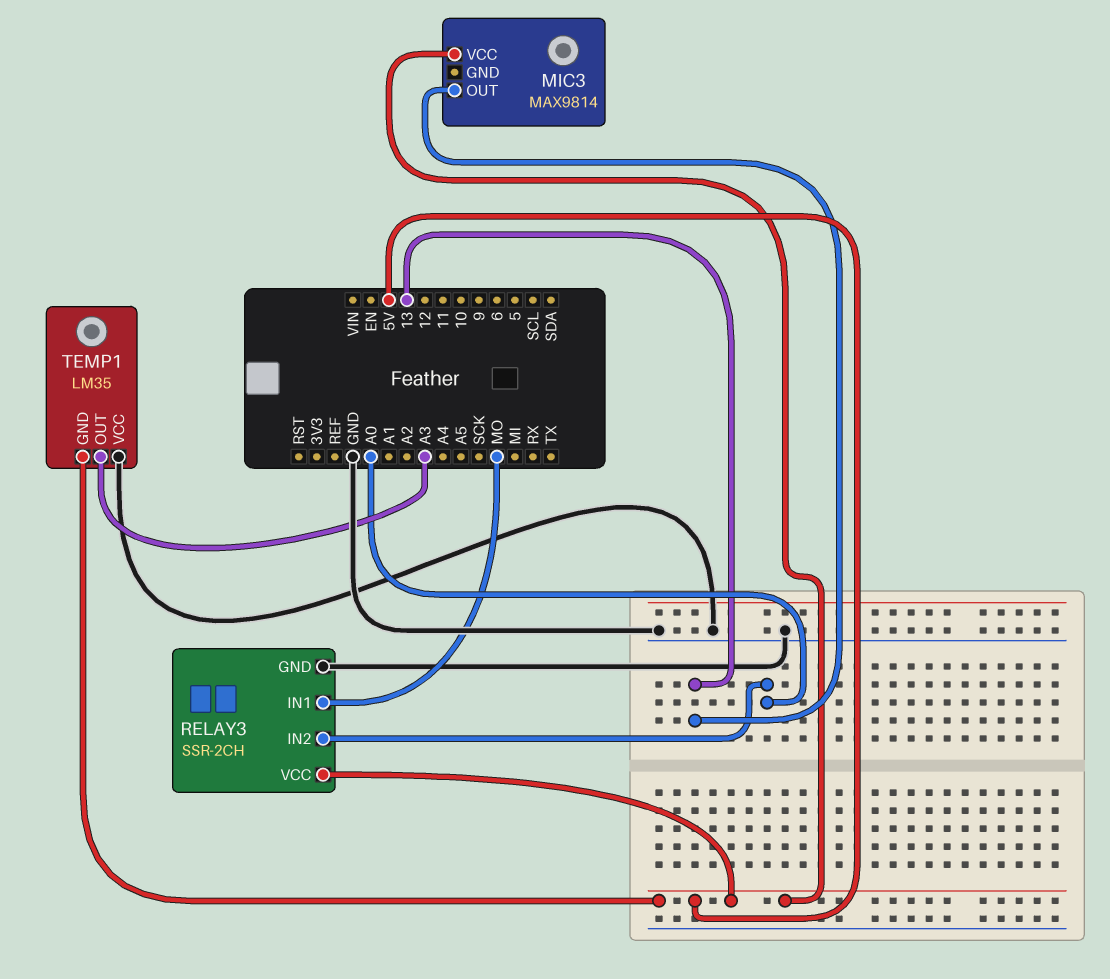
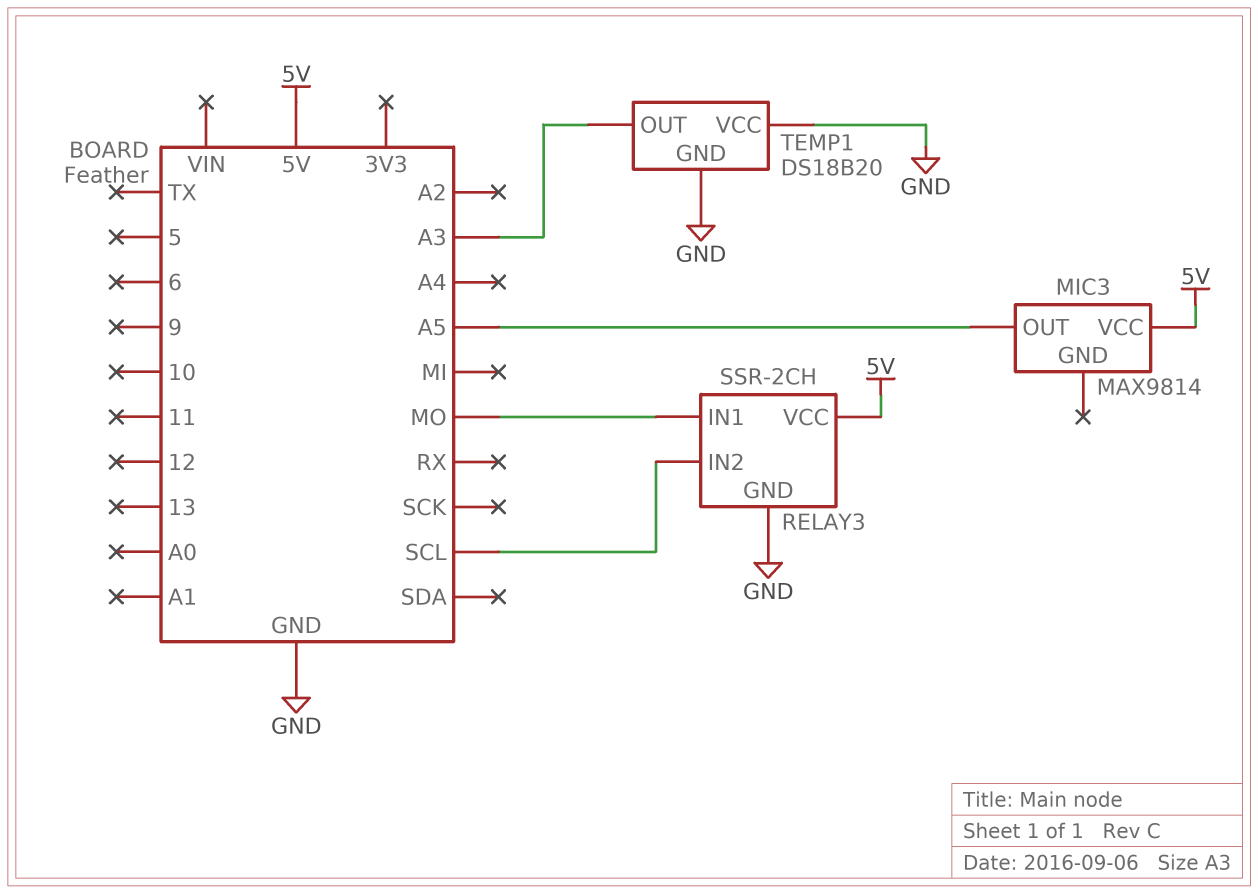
MIC3 pin OUT: 13 -> A5
RELAY3 pin IN2: A0 -> SCL
TEMP1: LM35 -> DS18B20
TEMP1 pin GND: 5V -> GND

